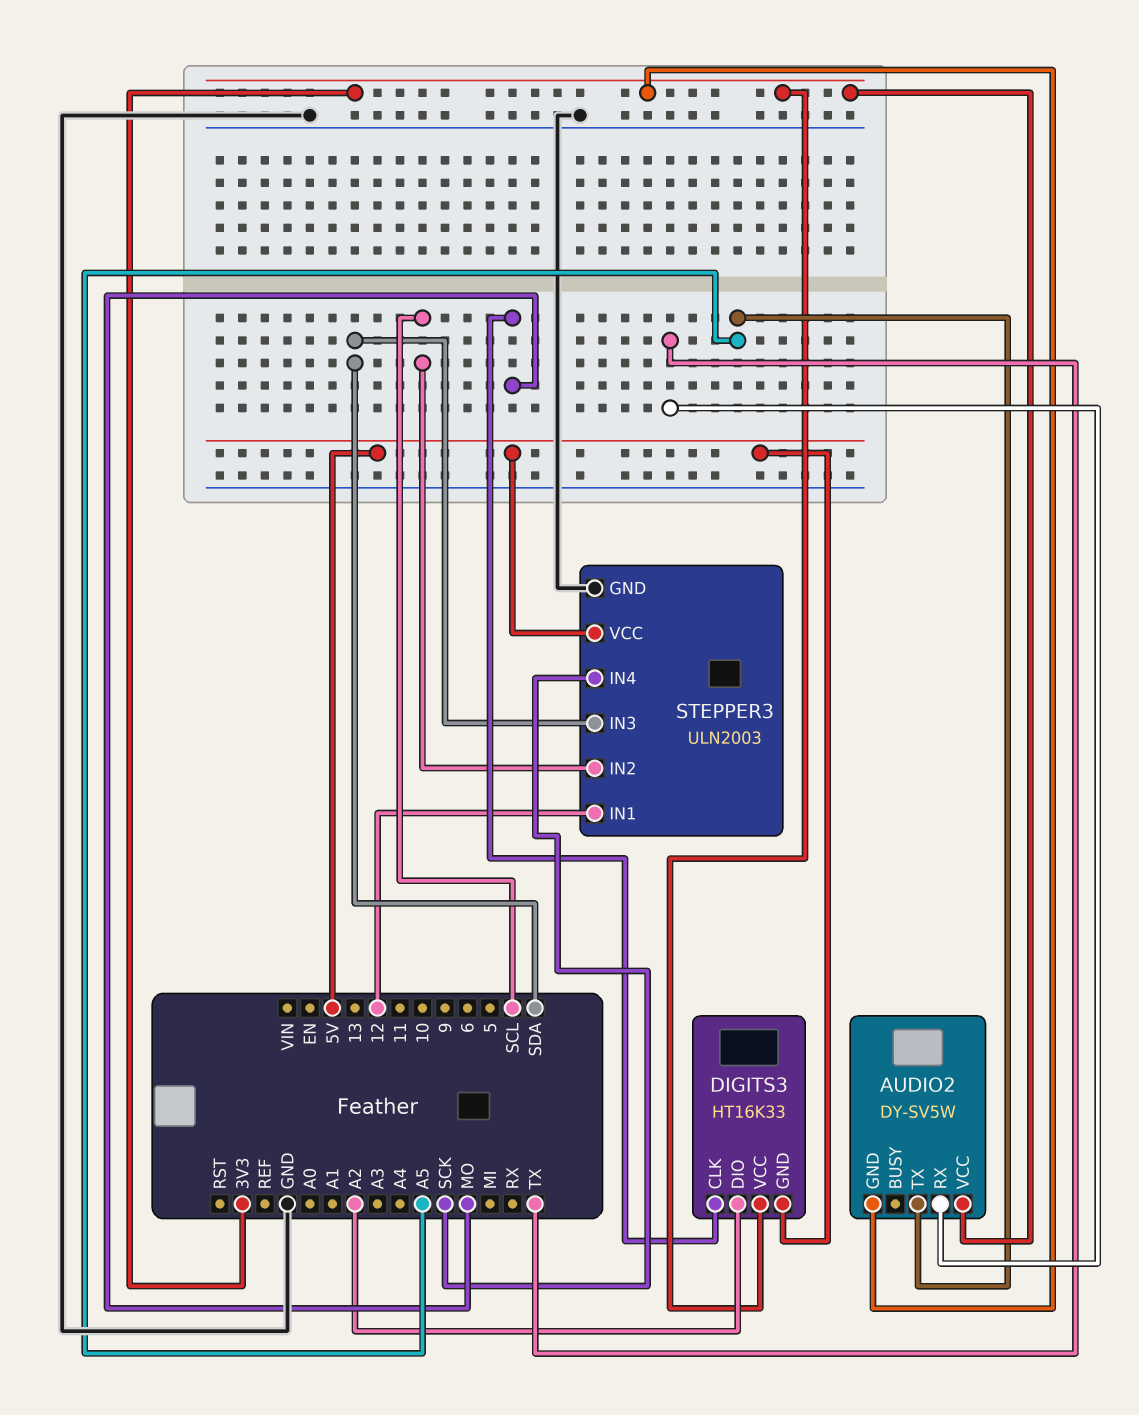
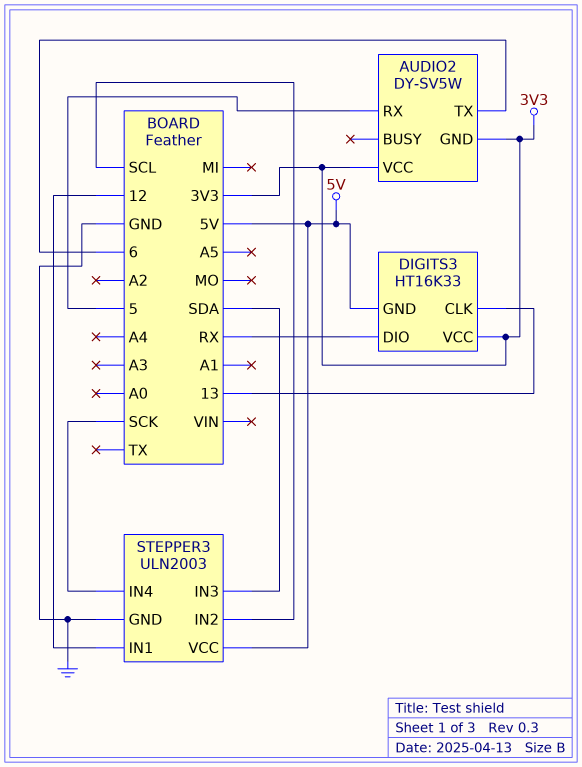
AUDIO2 pin RX: TX -> 5
AUDIO2 pin TX: A5 -> 6
DIGITS3 pin CLK: MO -> 13
DIGITS3 pin DIO: A2 -> RX

